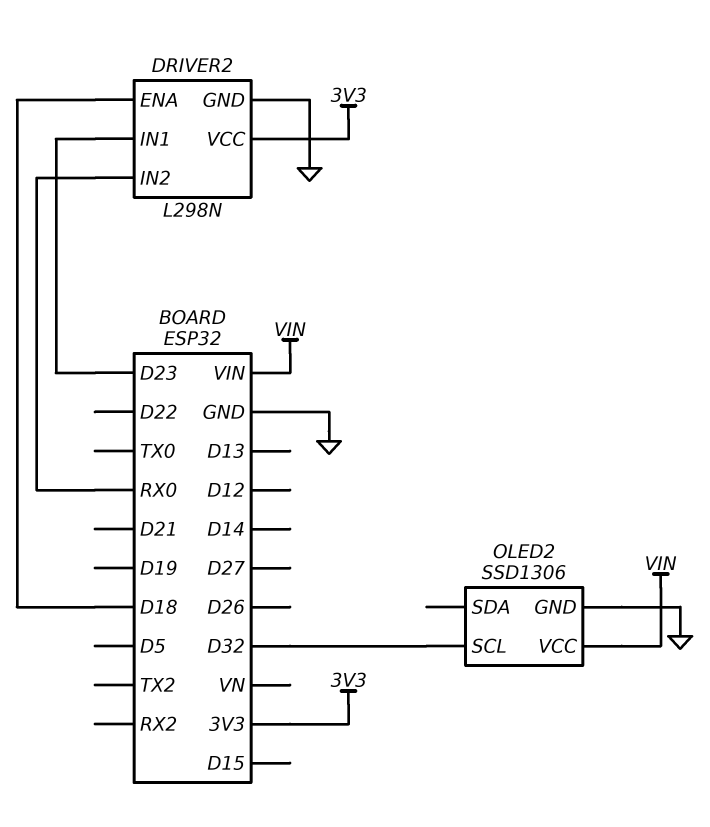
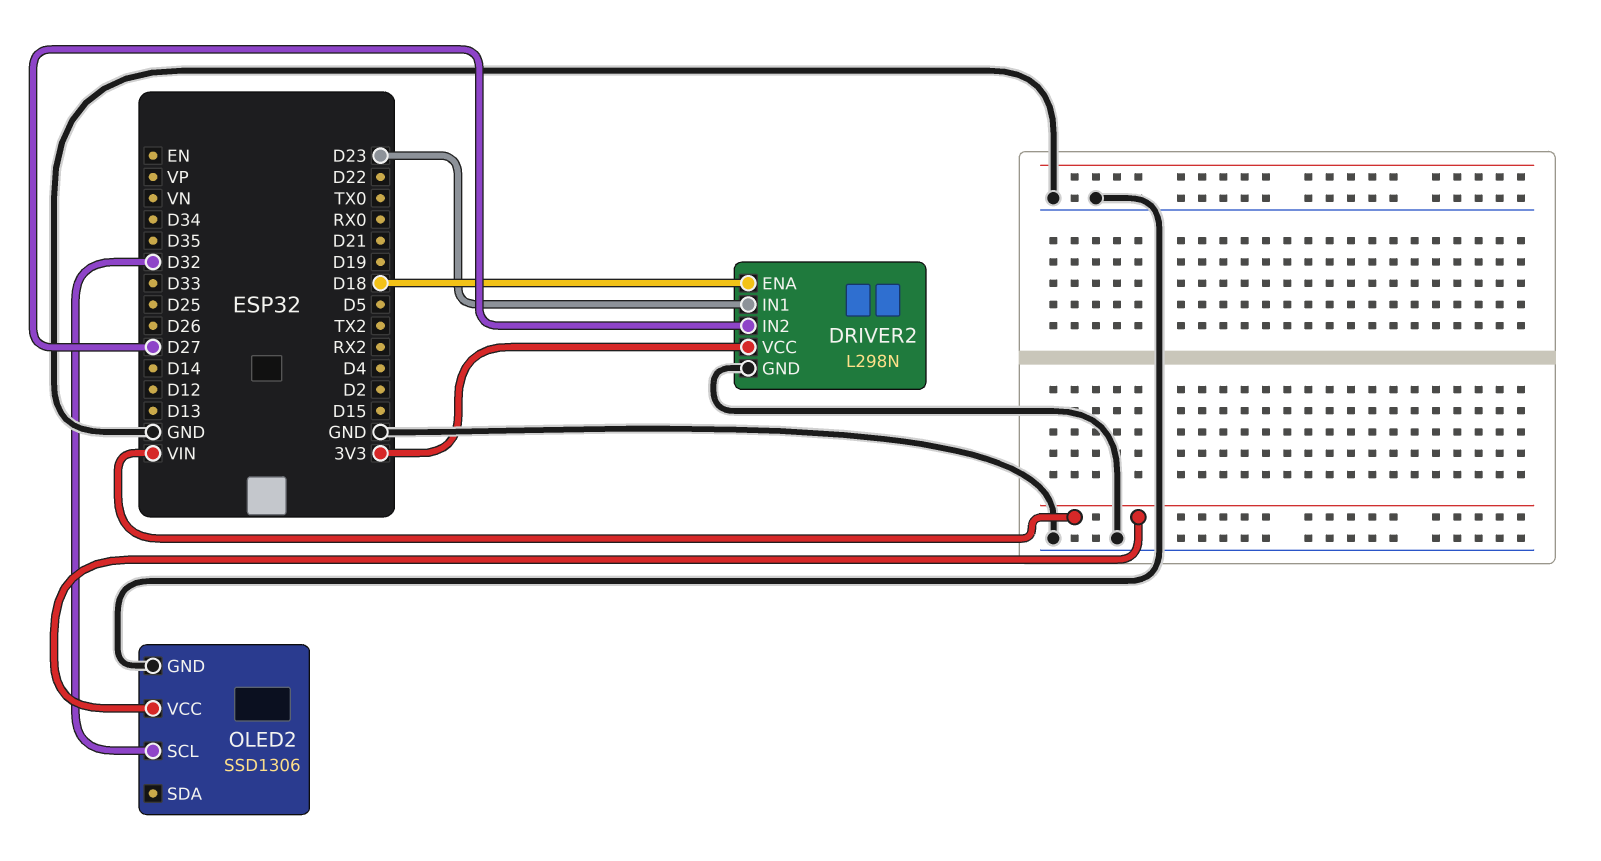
DRIVER2 pin IN2: RX0 -> D27

